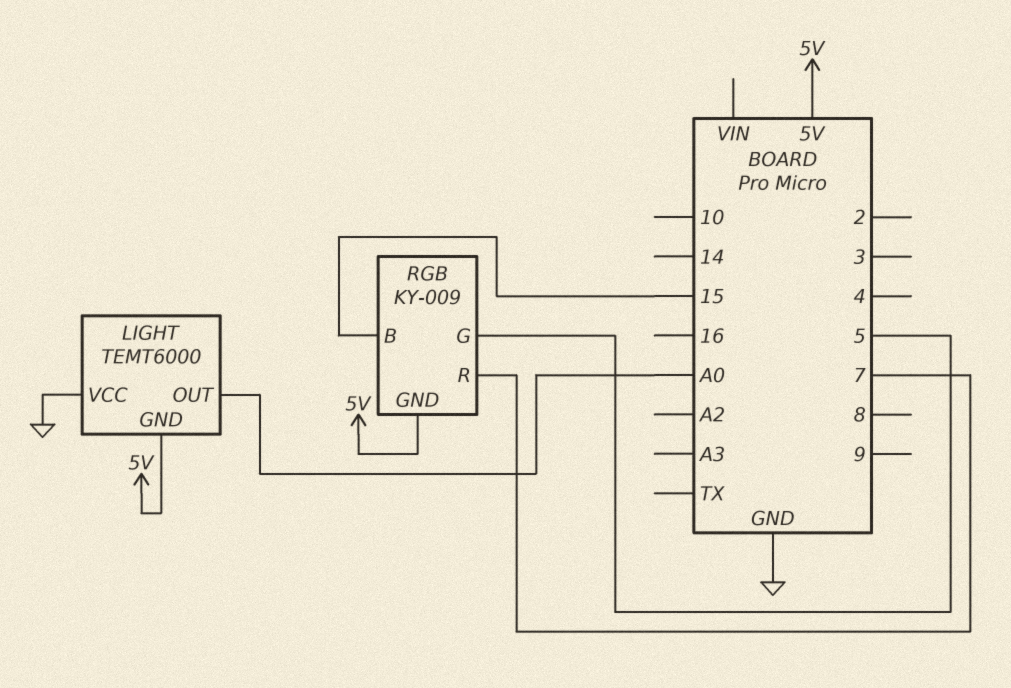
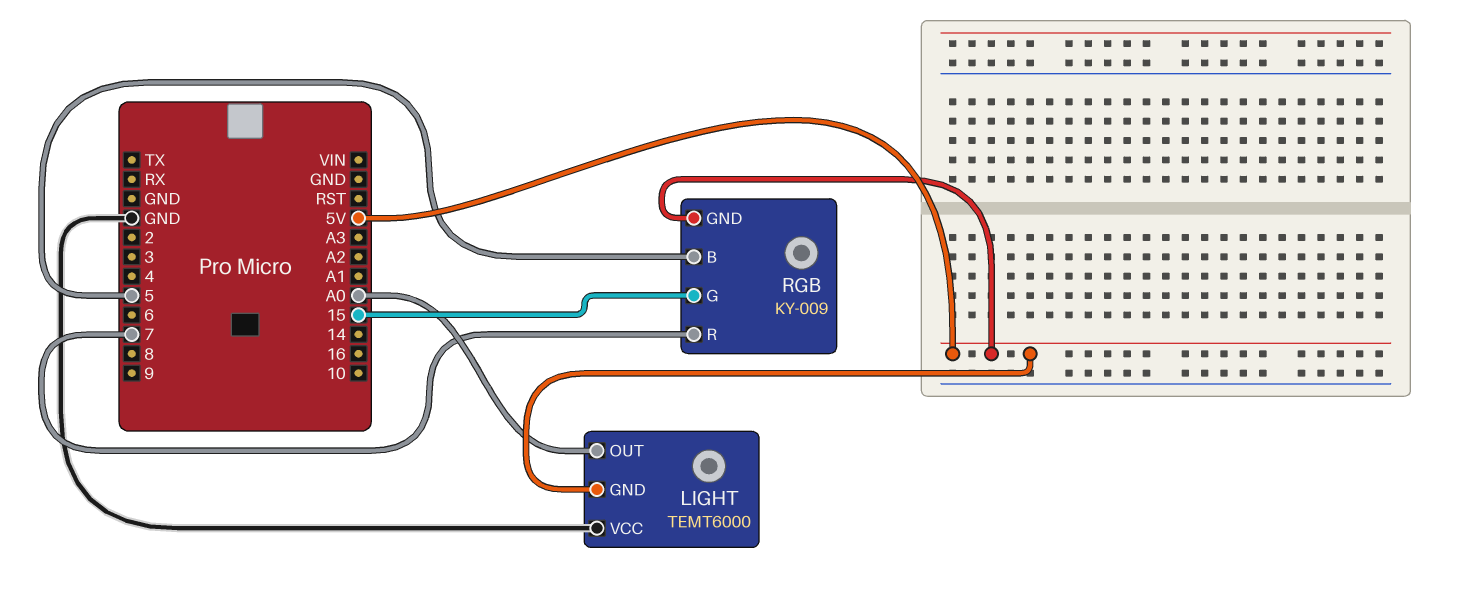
RGB pin B: 15 -> 5
RGB pin G: 5 -> 15

